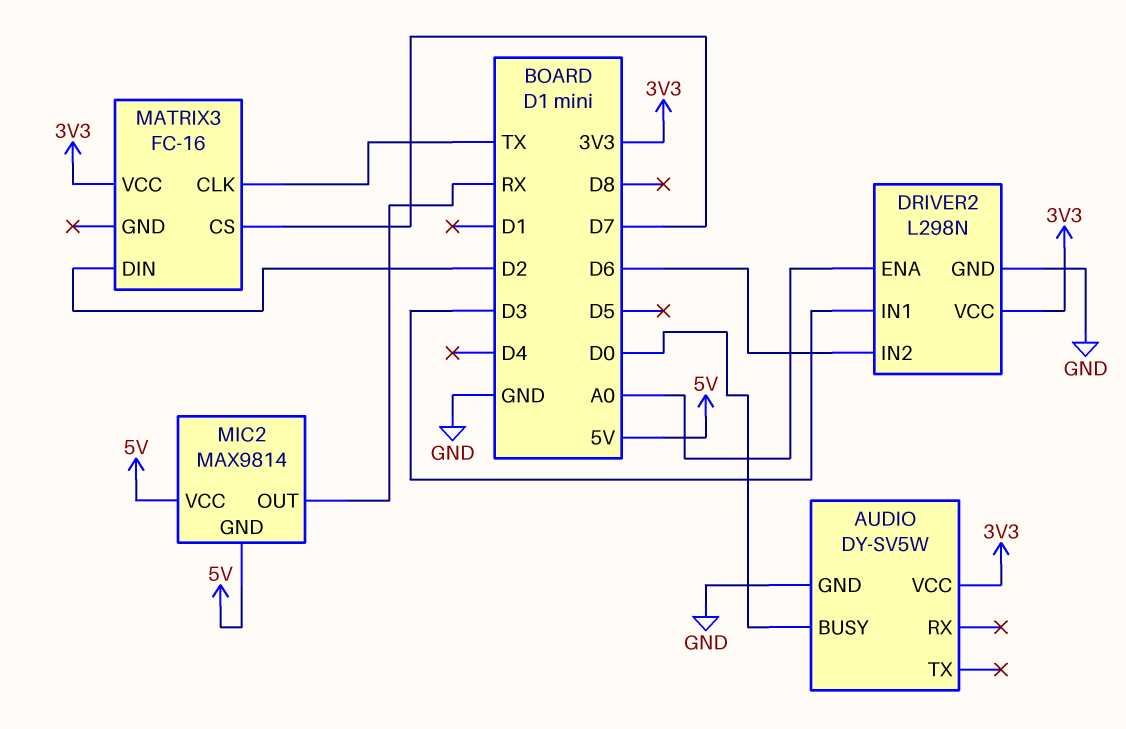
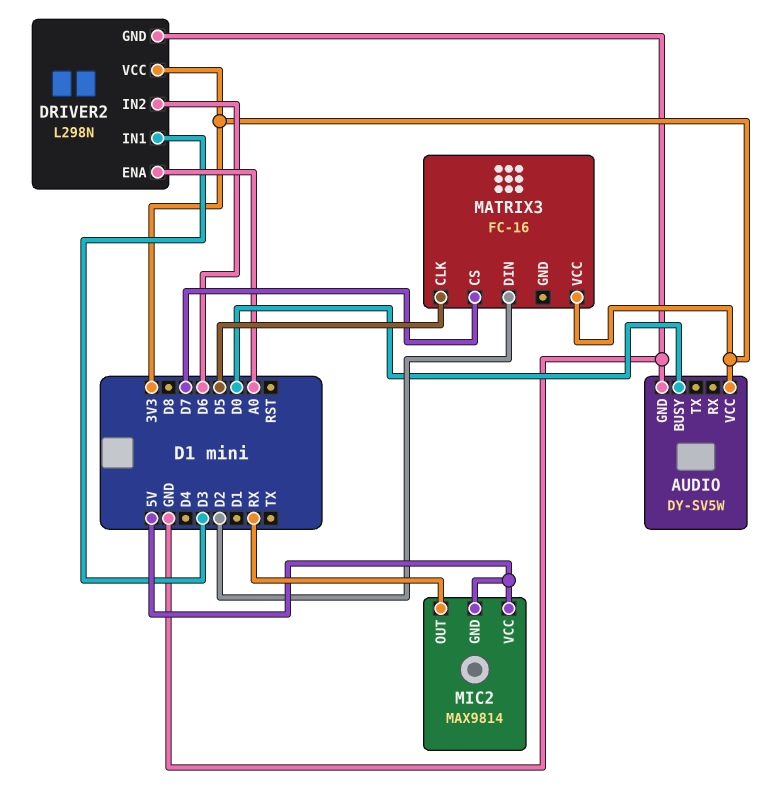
MATRIX3 pin CLK: TX -> D5

